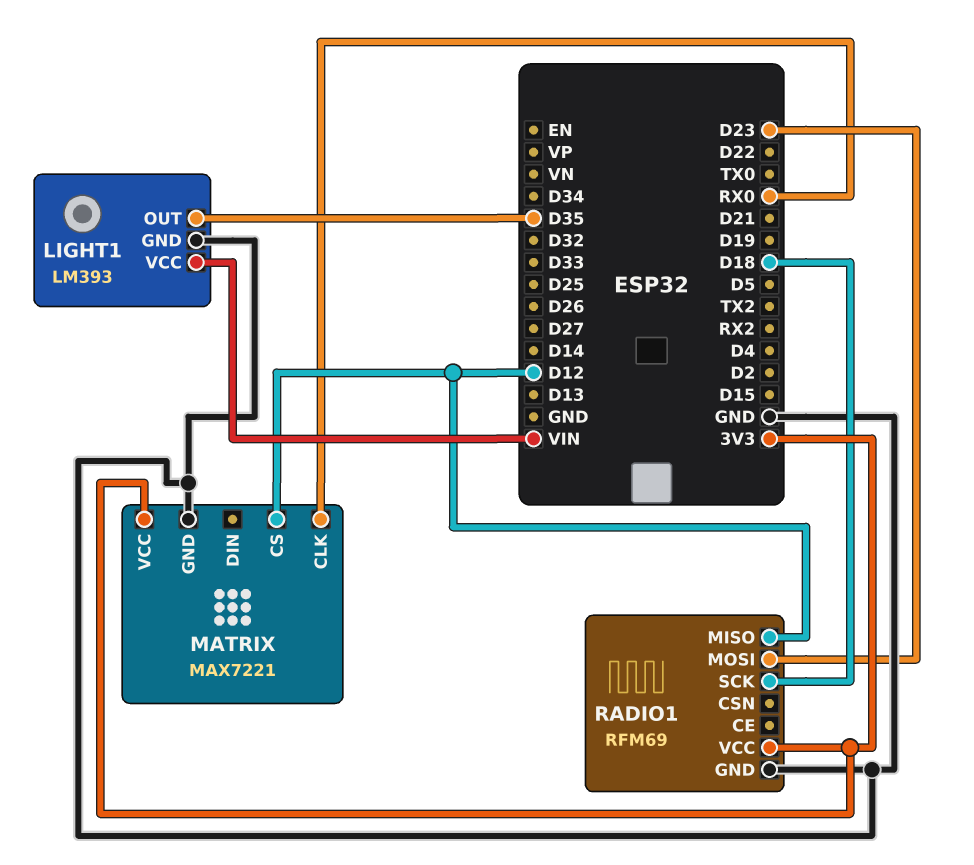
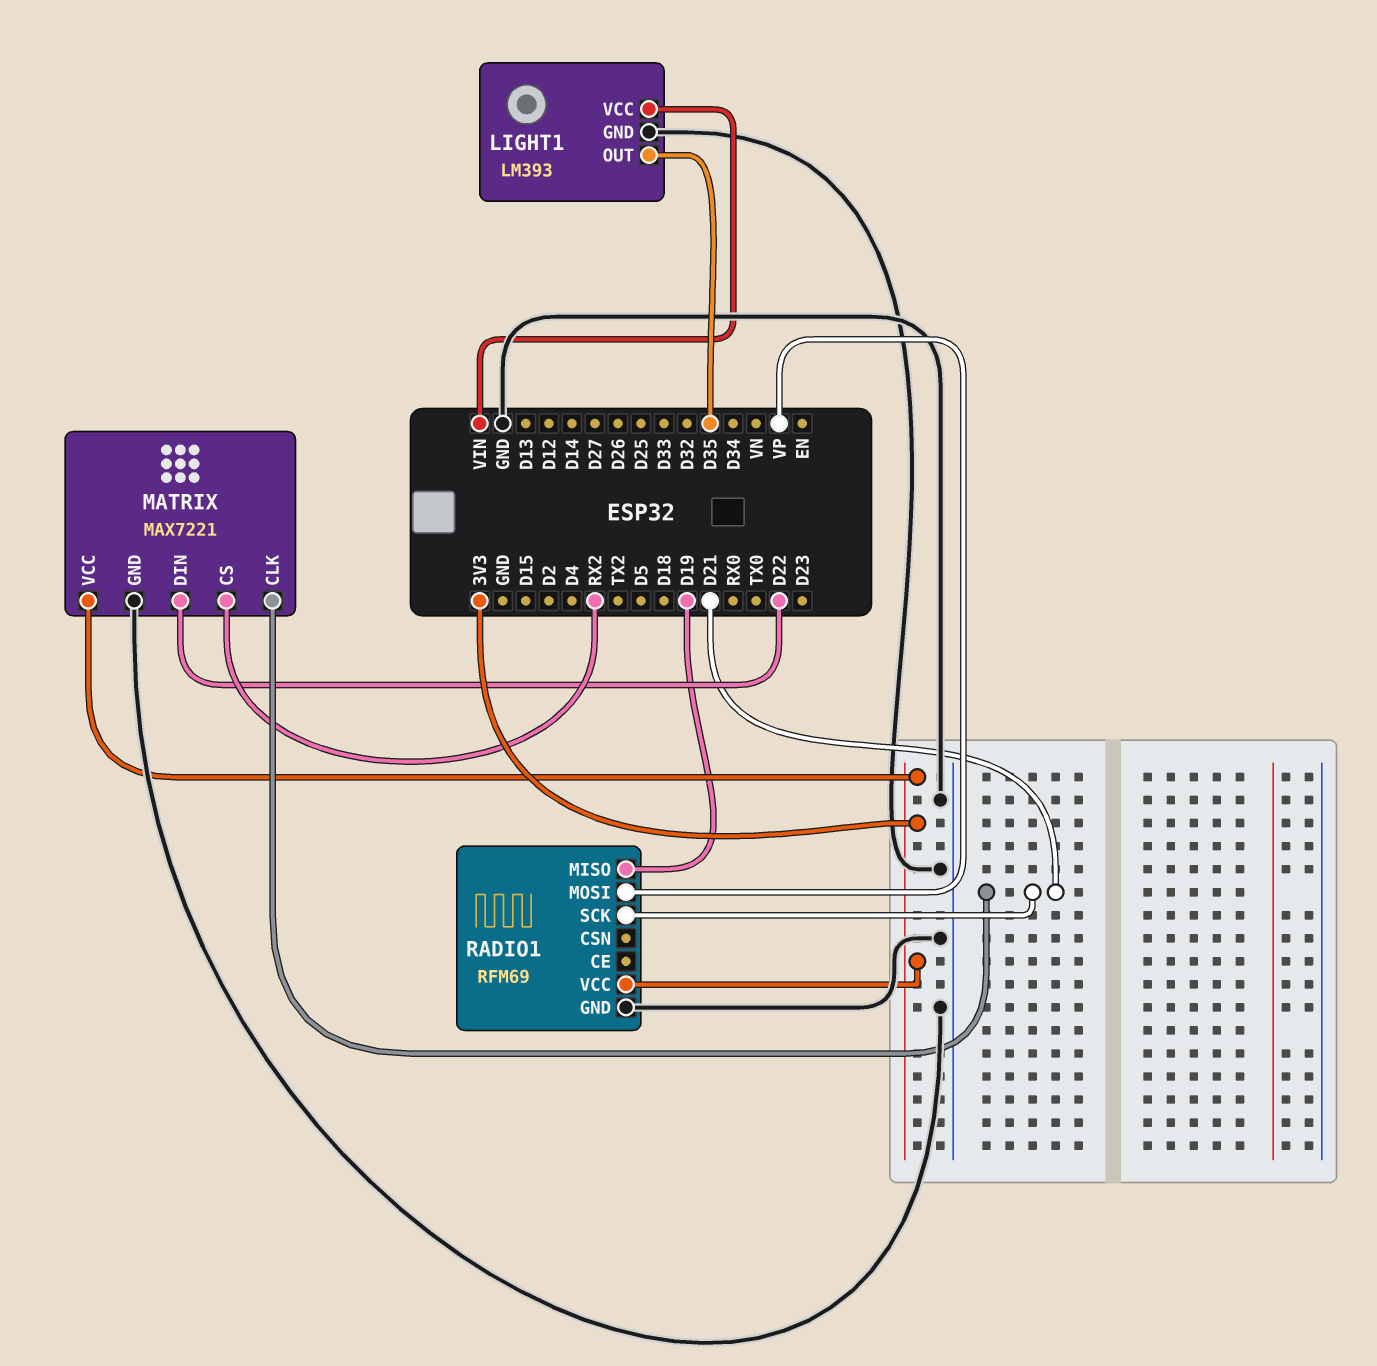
MATRIX pin CLK: RX0 -> D21
MATRIX pin CS: D12 -> RX2
MATRIX pin DIN: none -> D22
RADIO1 pin MISO: D12 -> D19
RADIO1 pin MOSI: D23 -> VP
RADIO1 pin SCK: D18 -> D21

